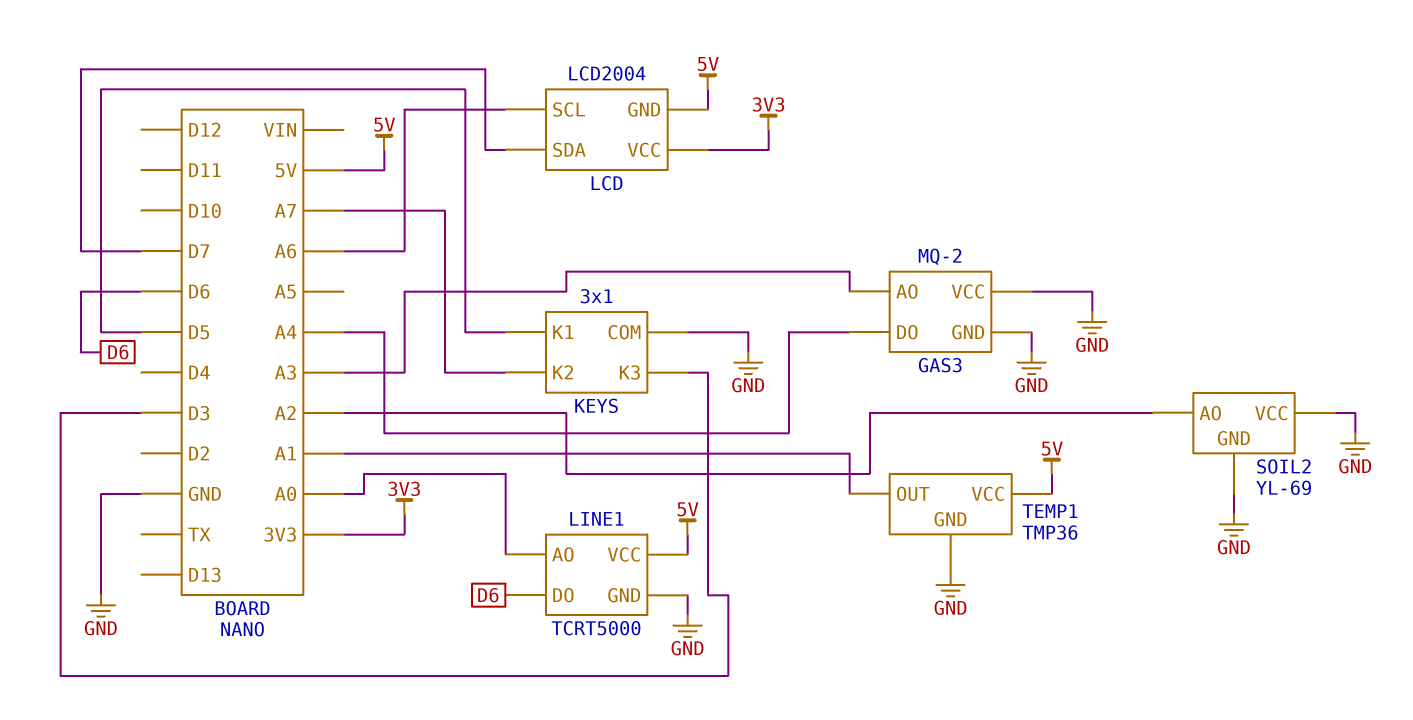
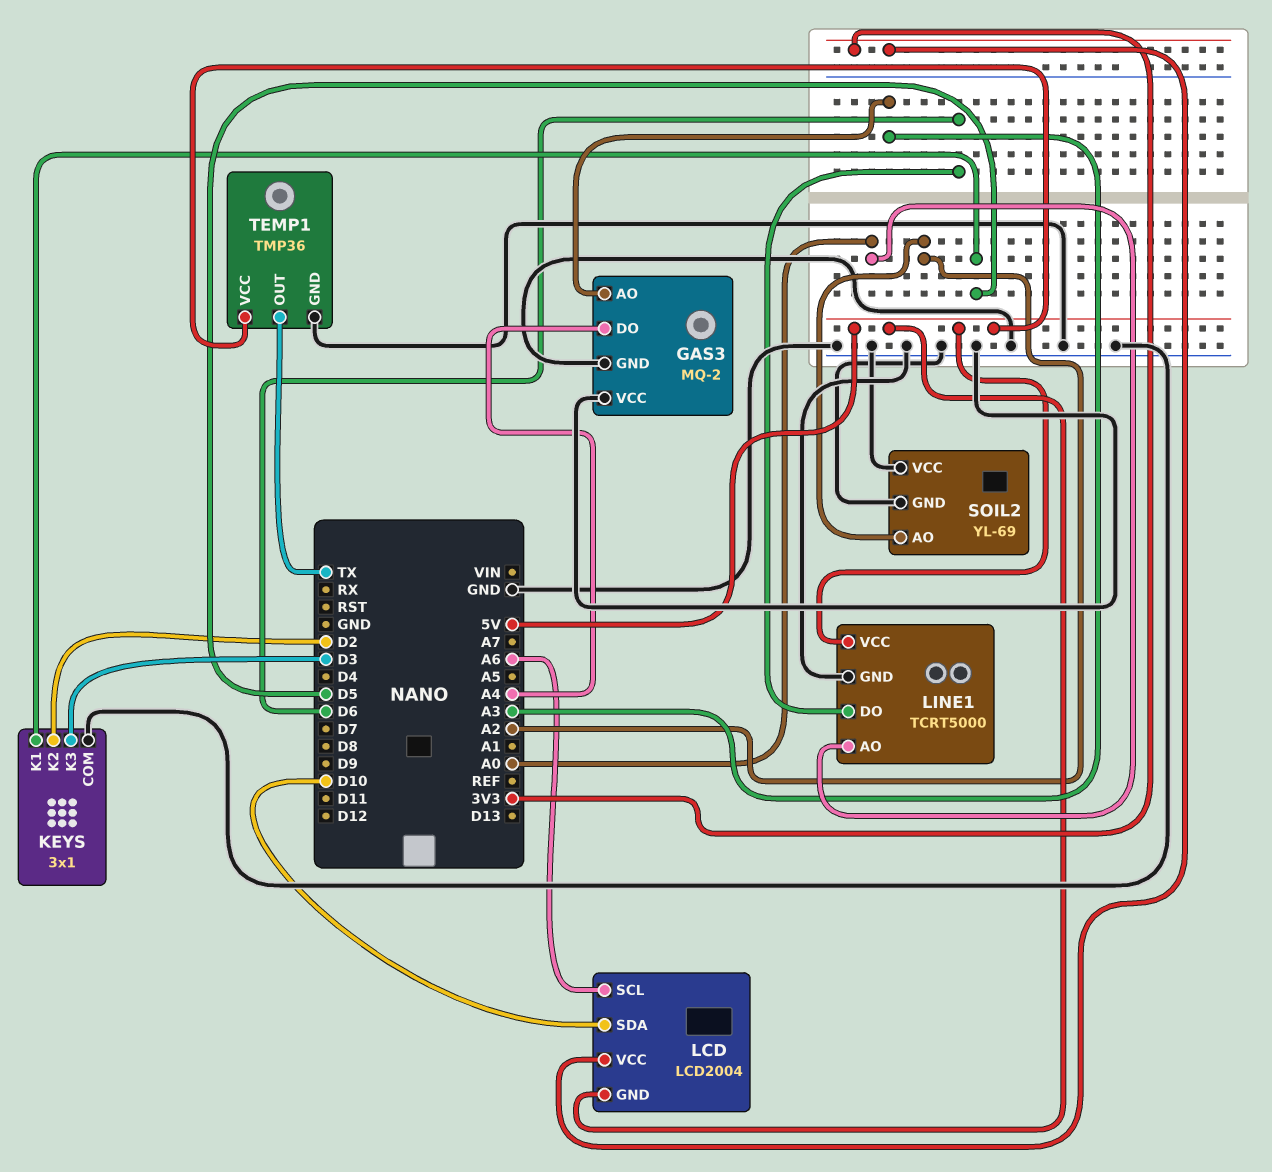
KEYS pin K2: A7 -> D2
LCD pin SDA: D7 -> D10
TEMP1 pin OUT: A1 -> TX

